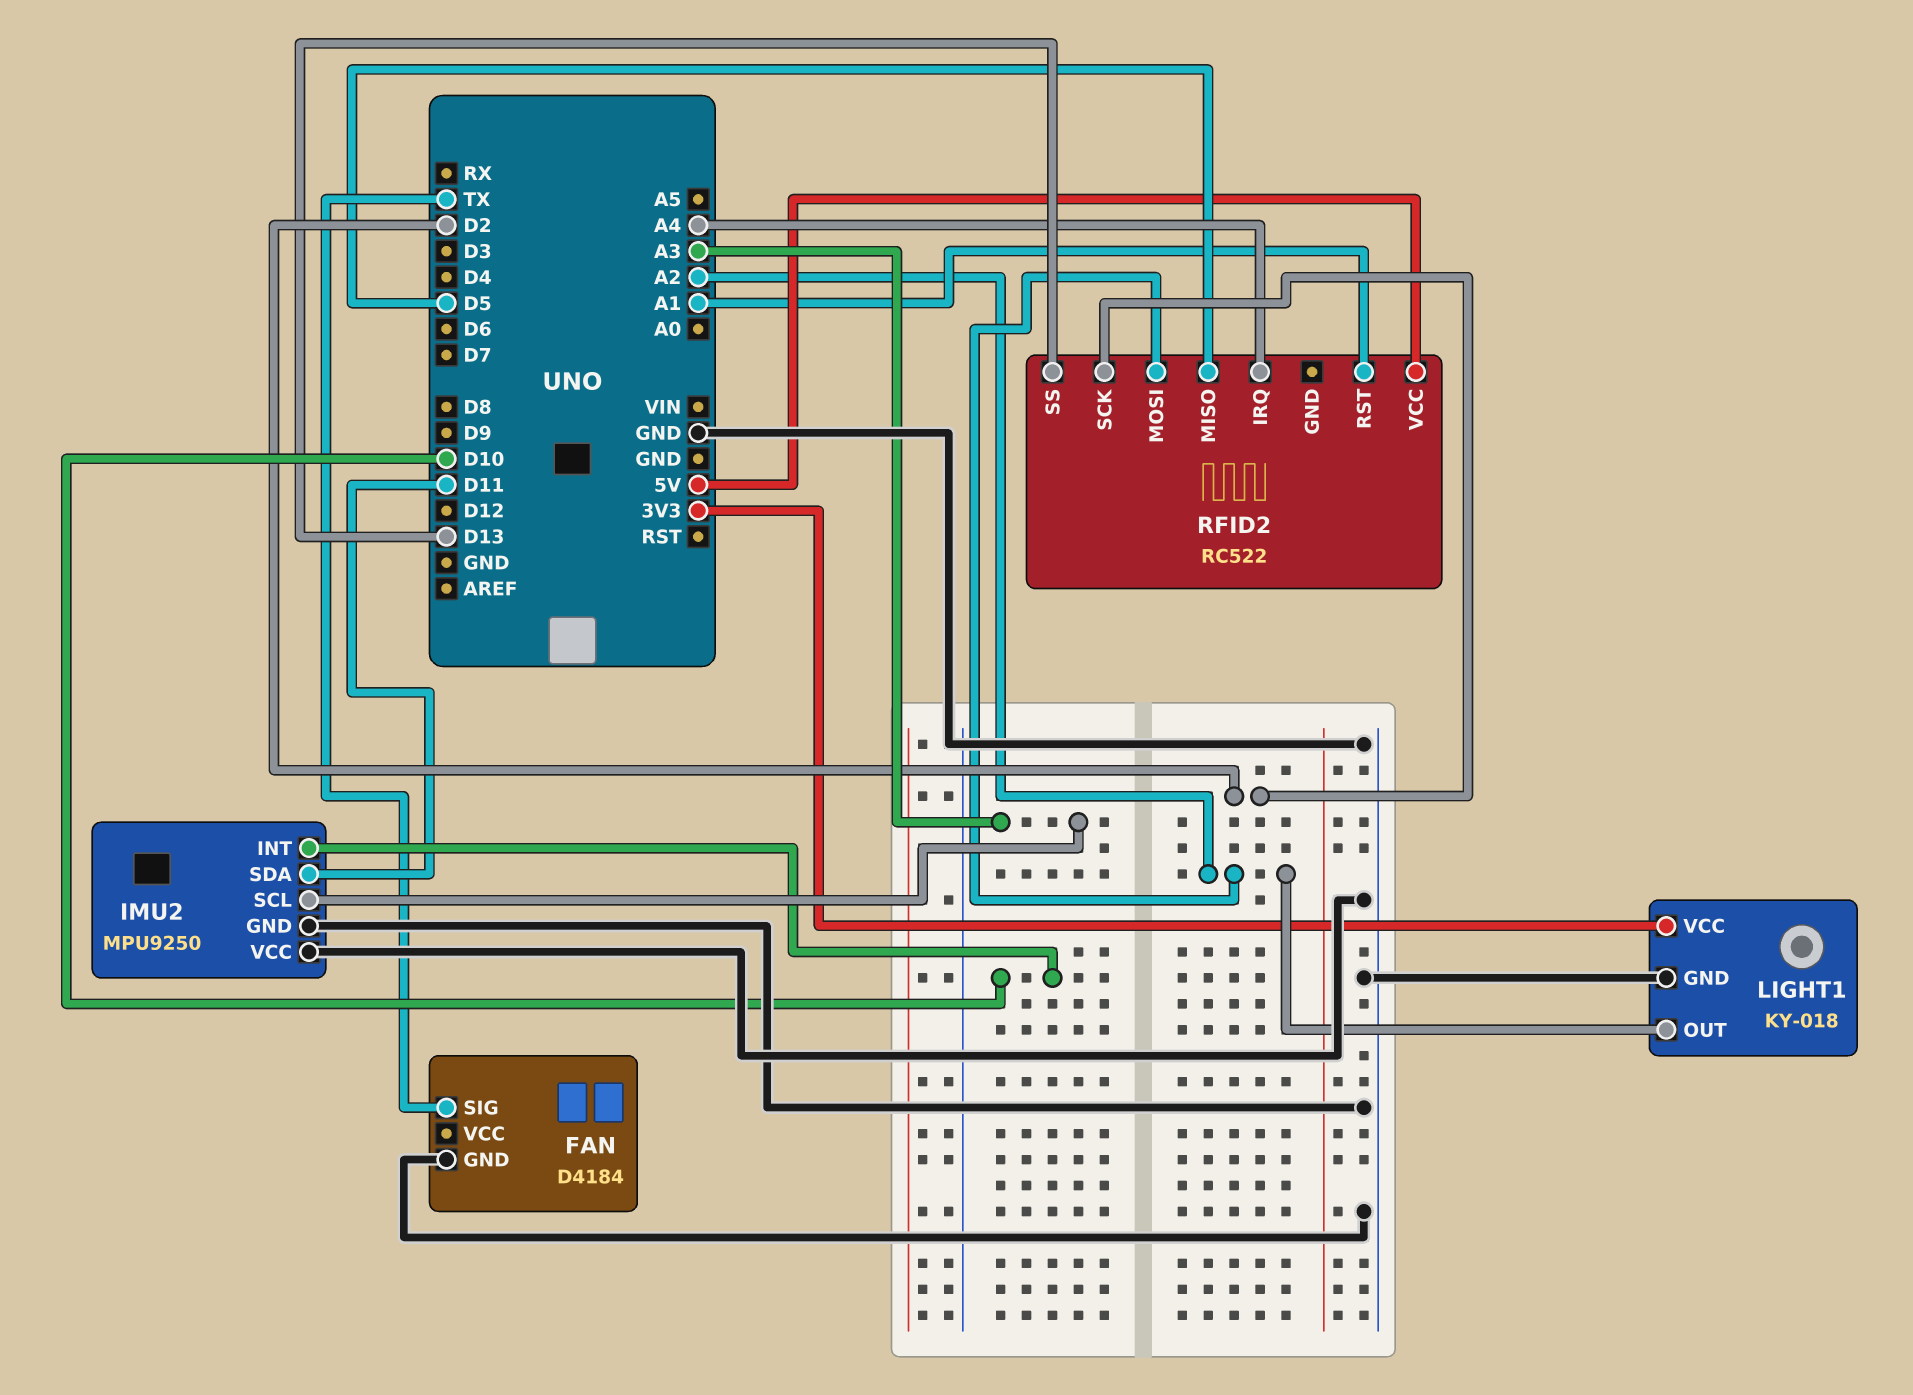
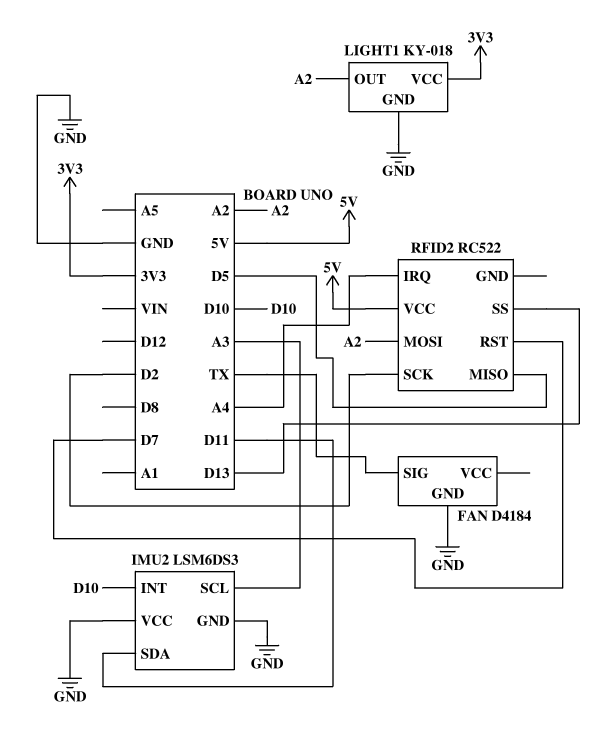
IMU2: MPU9250 -> LSM6DS3
RFID2 pin RST: A1 -> D7

